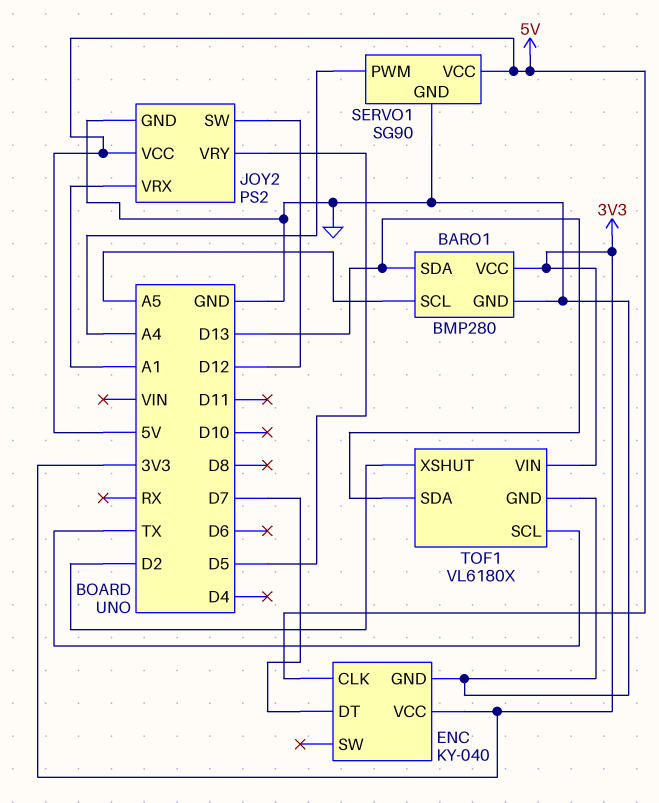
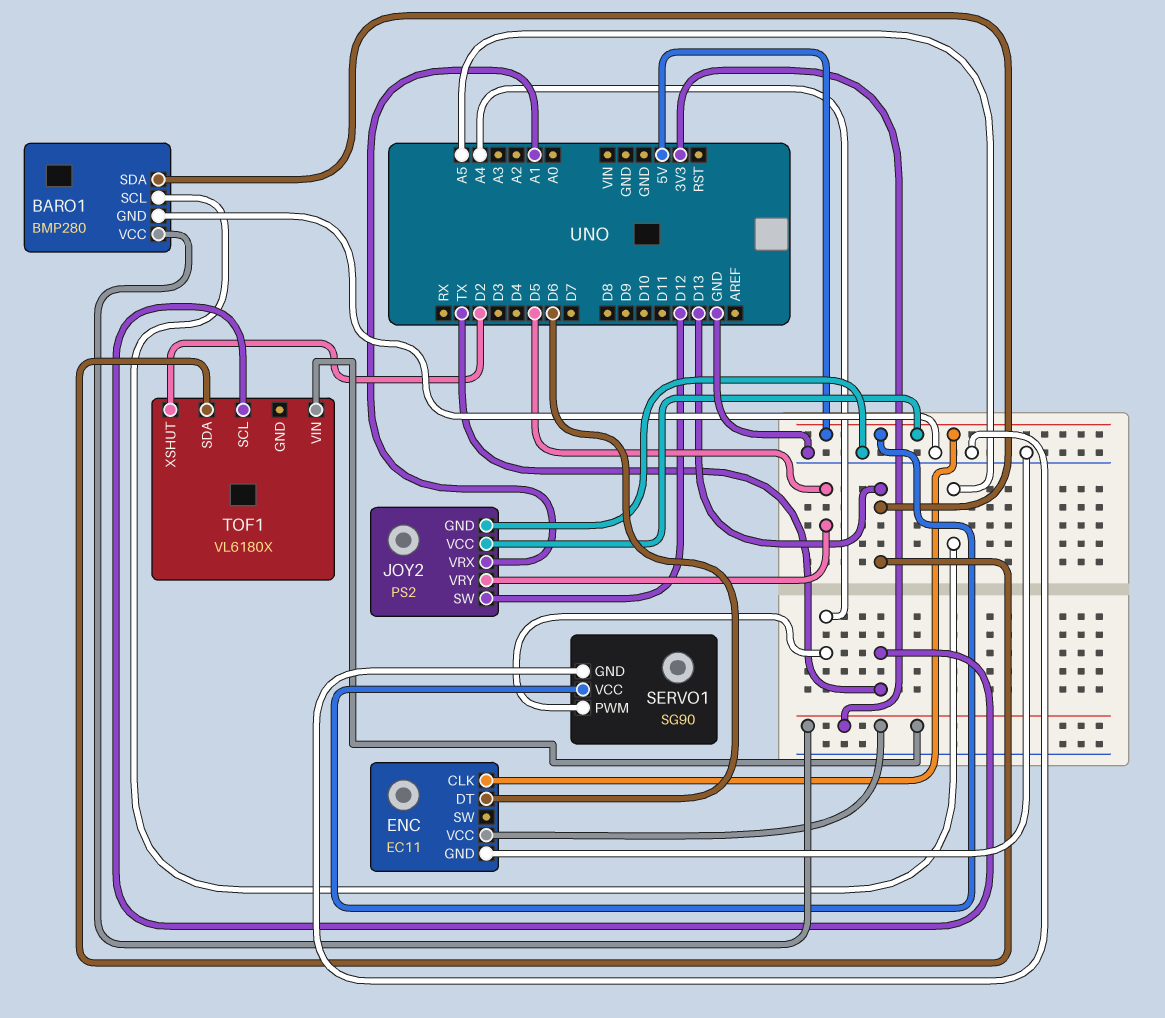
ENC: KY-040 -> EC11
ENC pin DT: D7 -> D6
TOF1 pin GND: GND -> none

